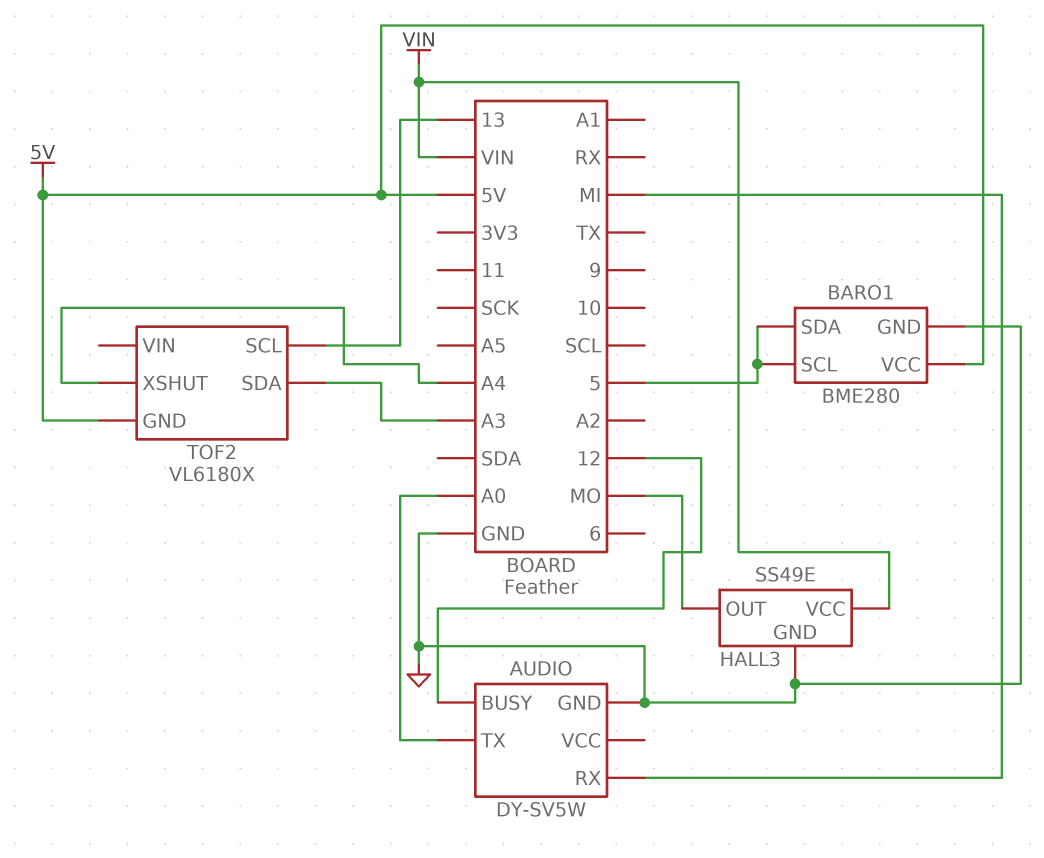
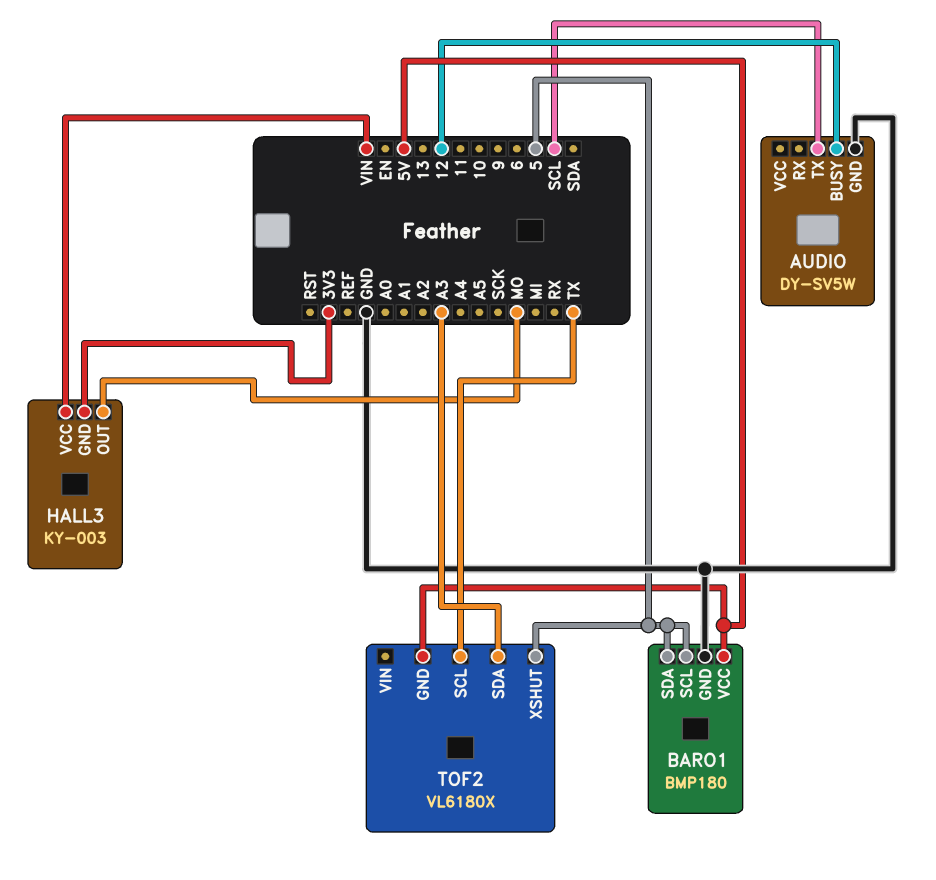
AUDIO pin RX: MI -> none
AUDIO pin TX: A0 -> SCL
BARO1: BME280 -> BMP180
HALL3: SS49E -> KY-003
HALL3 pin GND: GND -> 3V3
TOF2 pin SCL: 13 -> TX
TOF2 pin XSHUT: A4 -> 5

